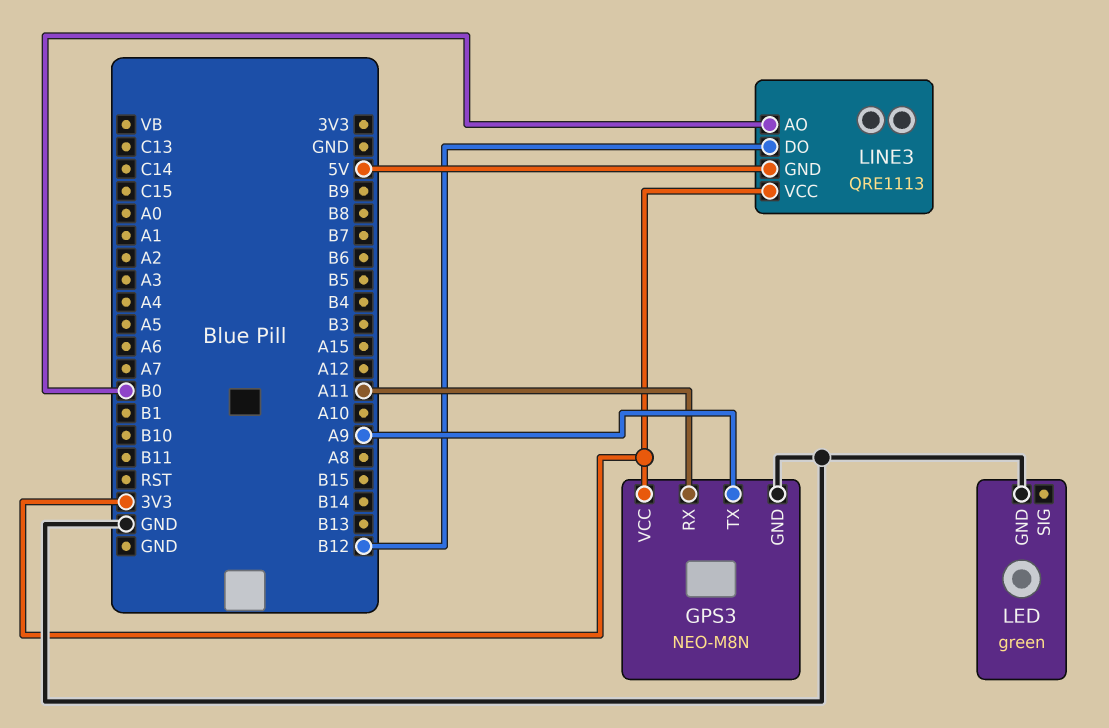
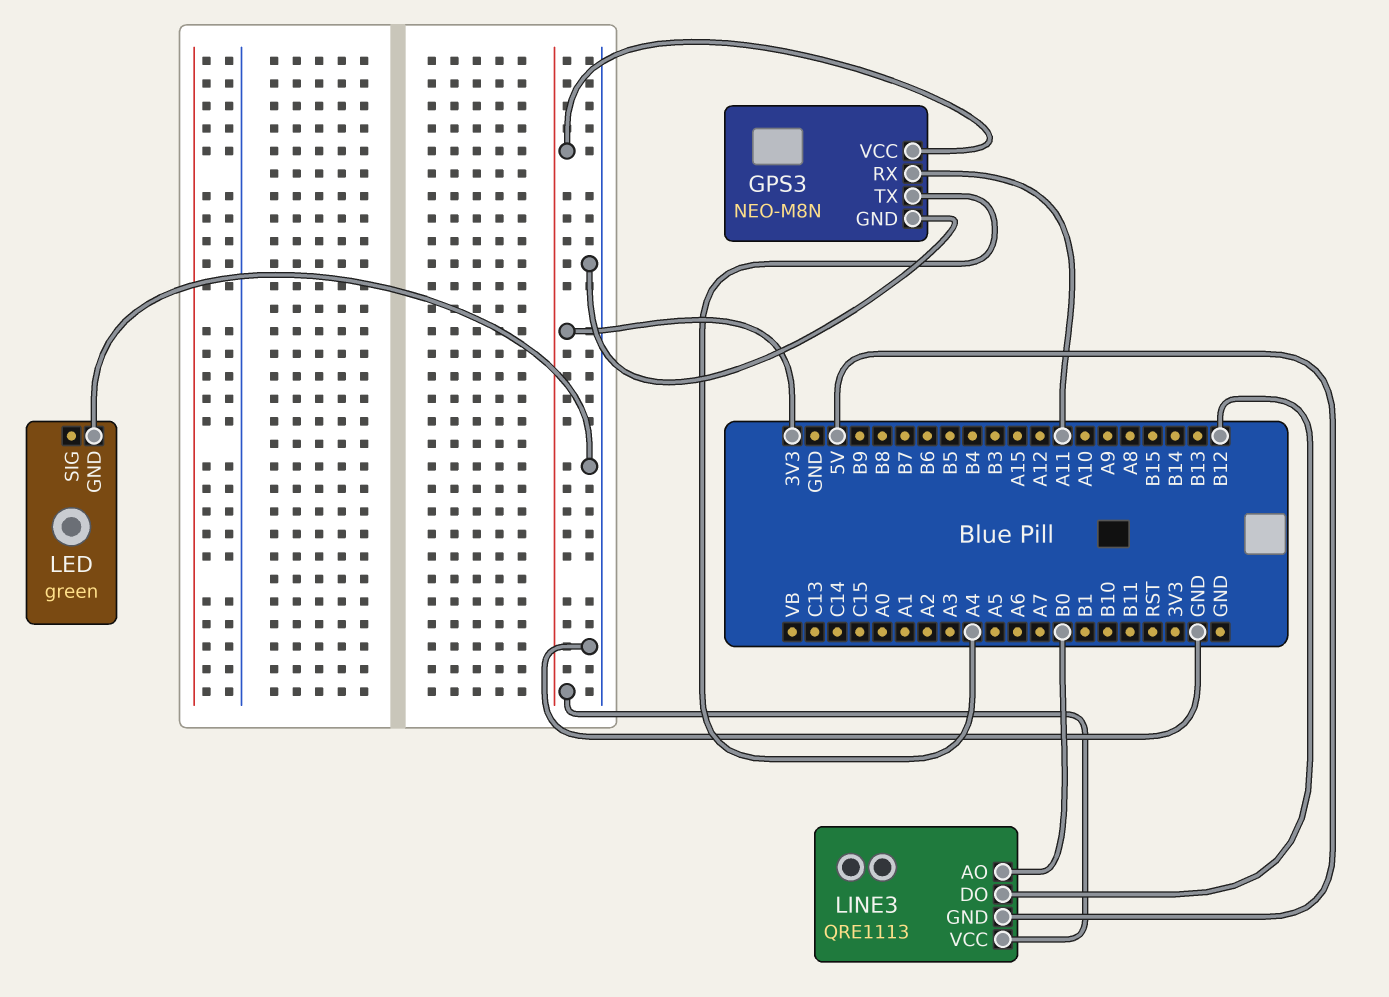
GPS3 pin TX: A9 -> A4

